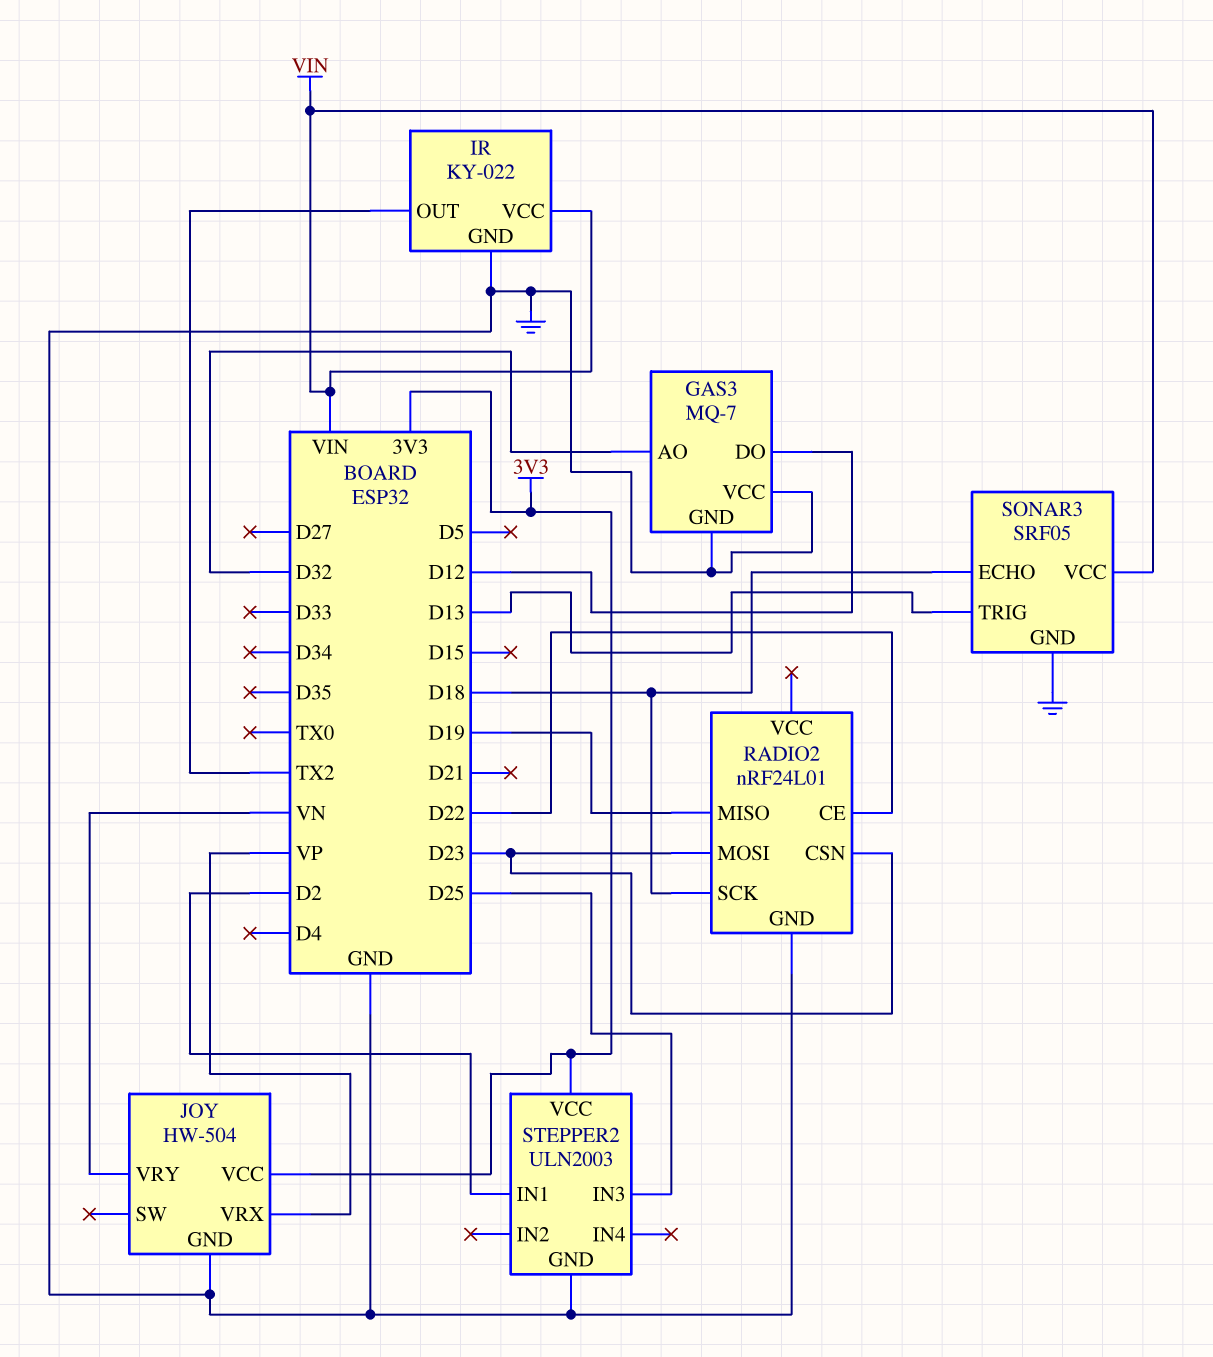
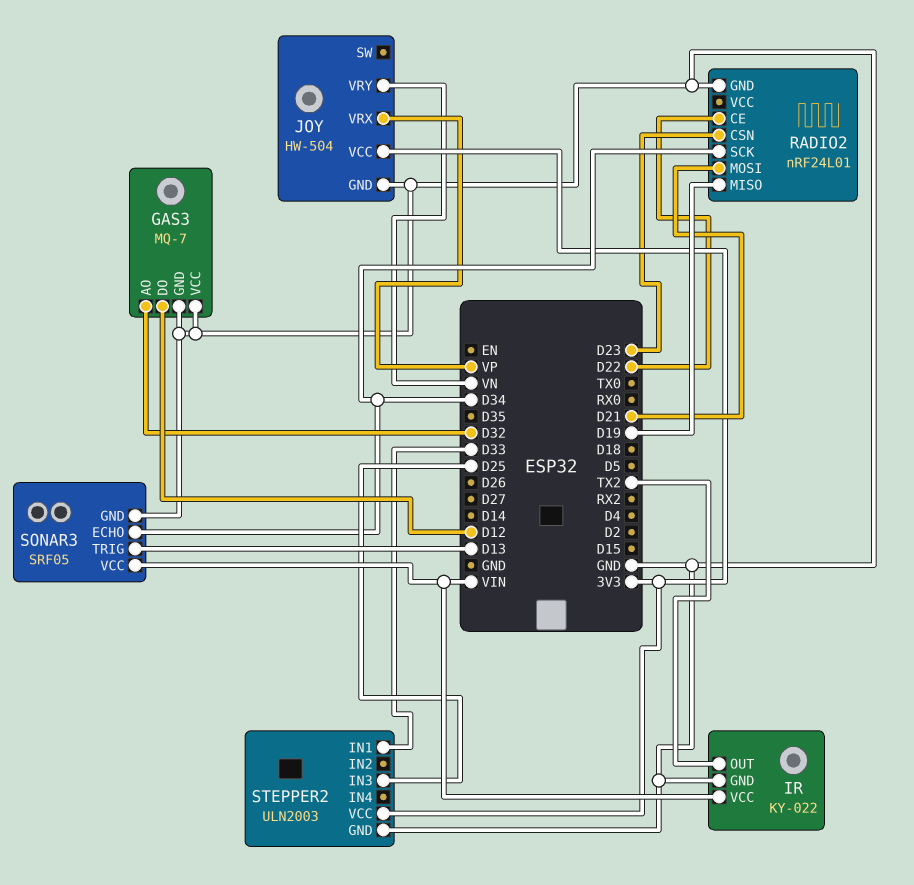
RADIO2 pin MOSI: D23 -> D21
RADIO2 pin SCK: D18 -> D34
SONAR3 pin ECHO: D18 -> D34
STEPPER2 pin IN1: D2 -> D33

